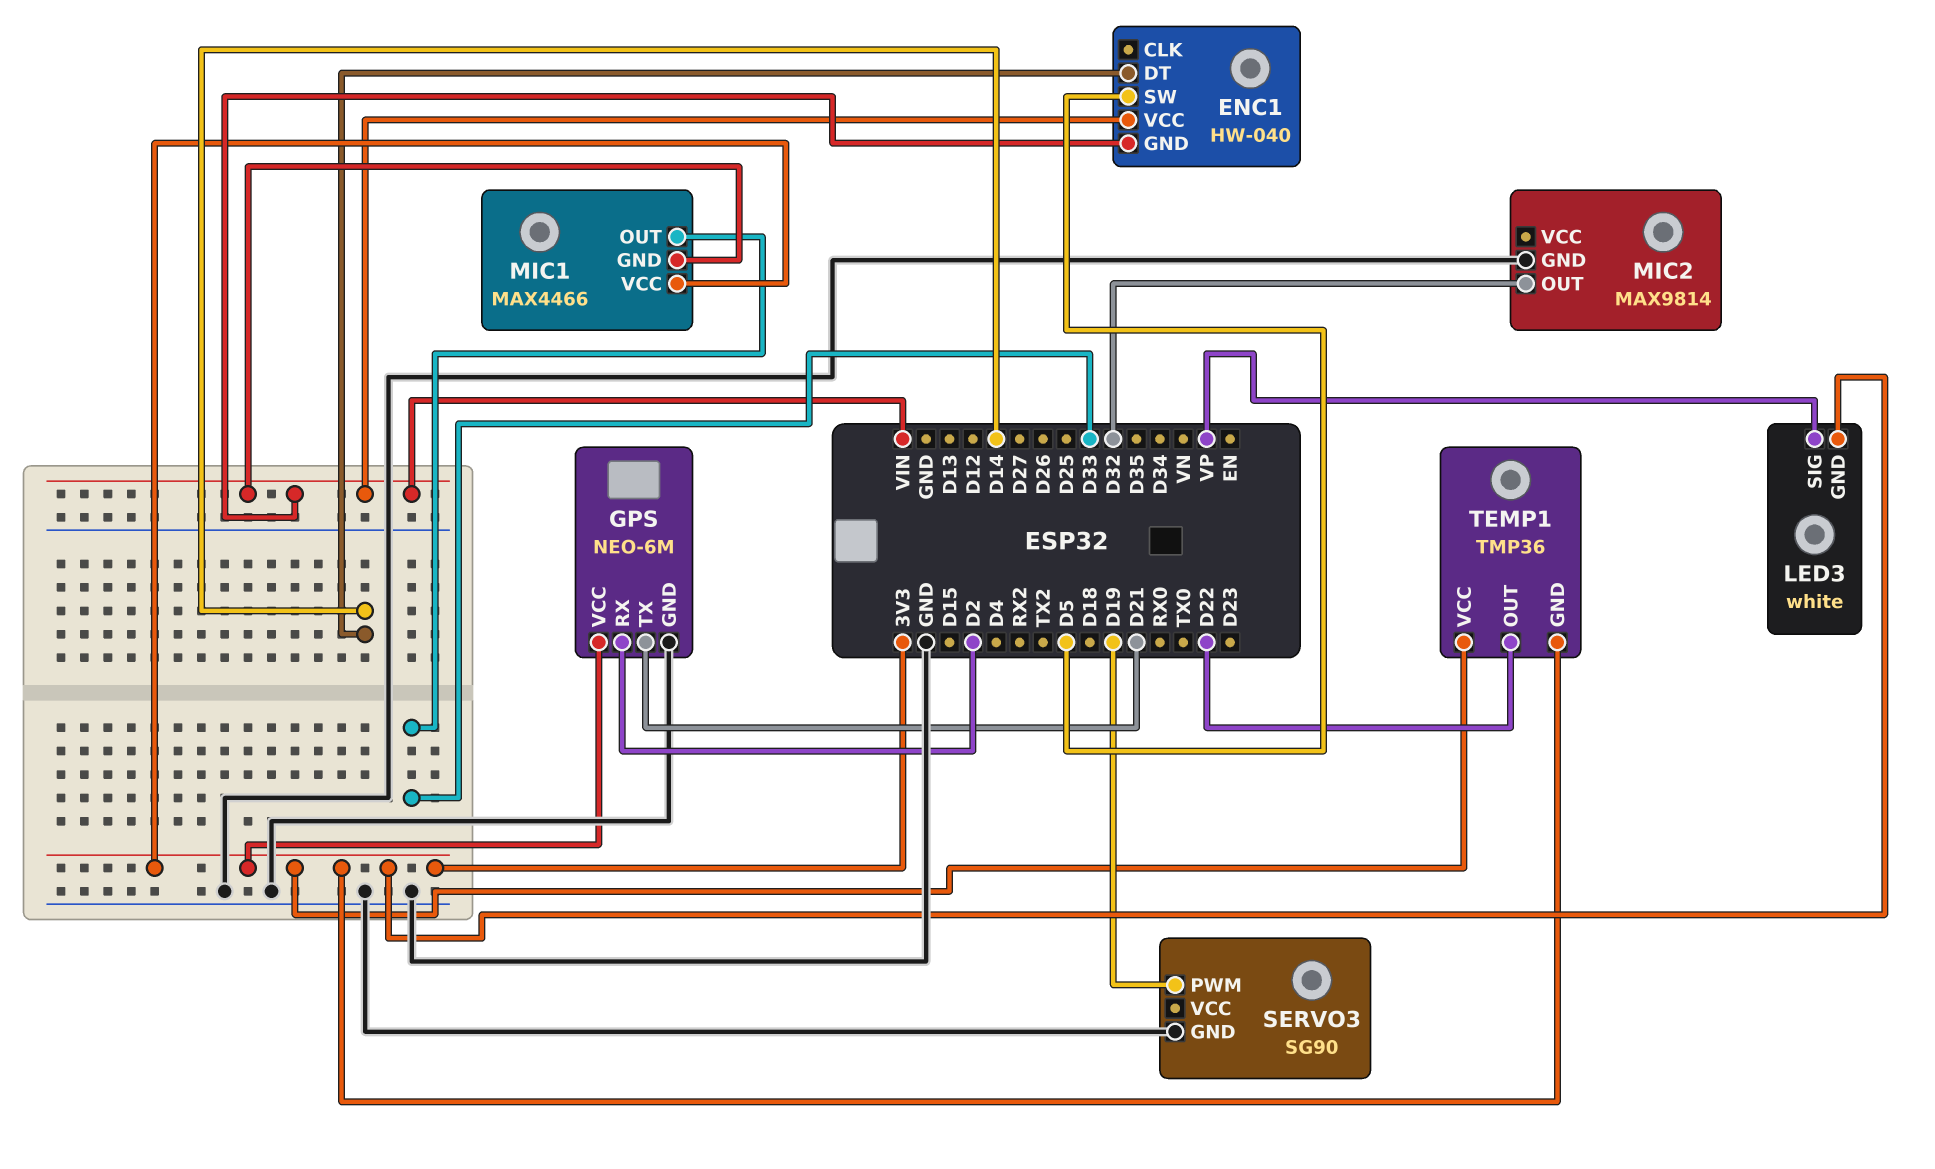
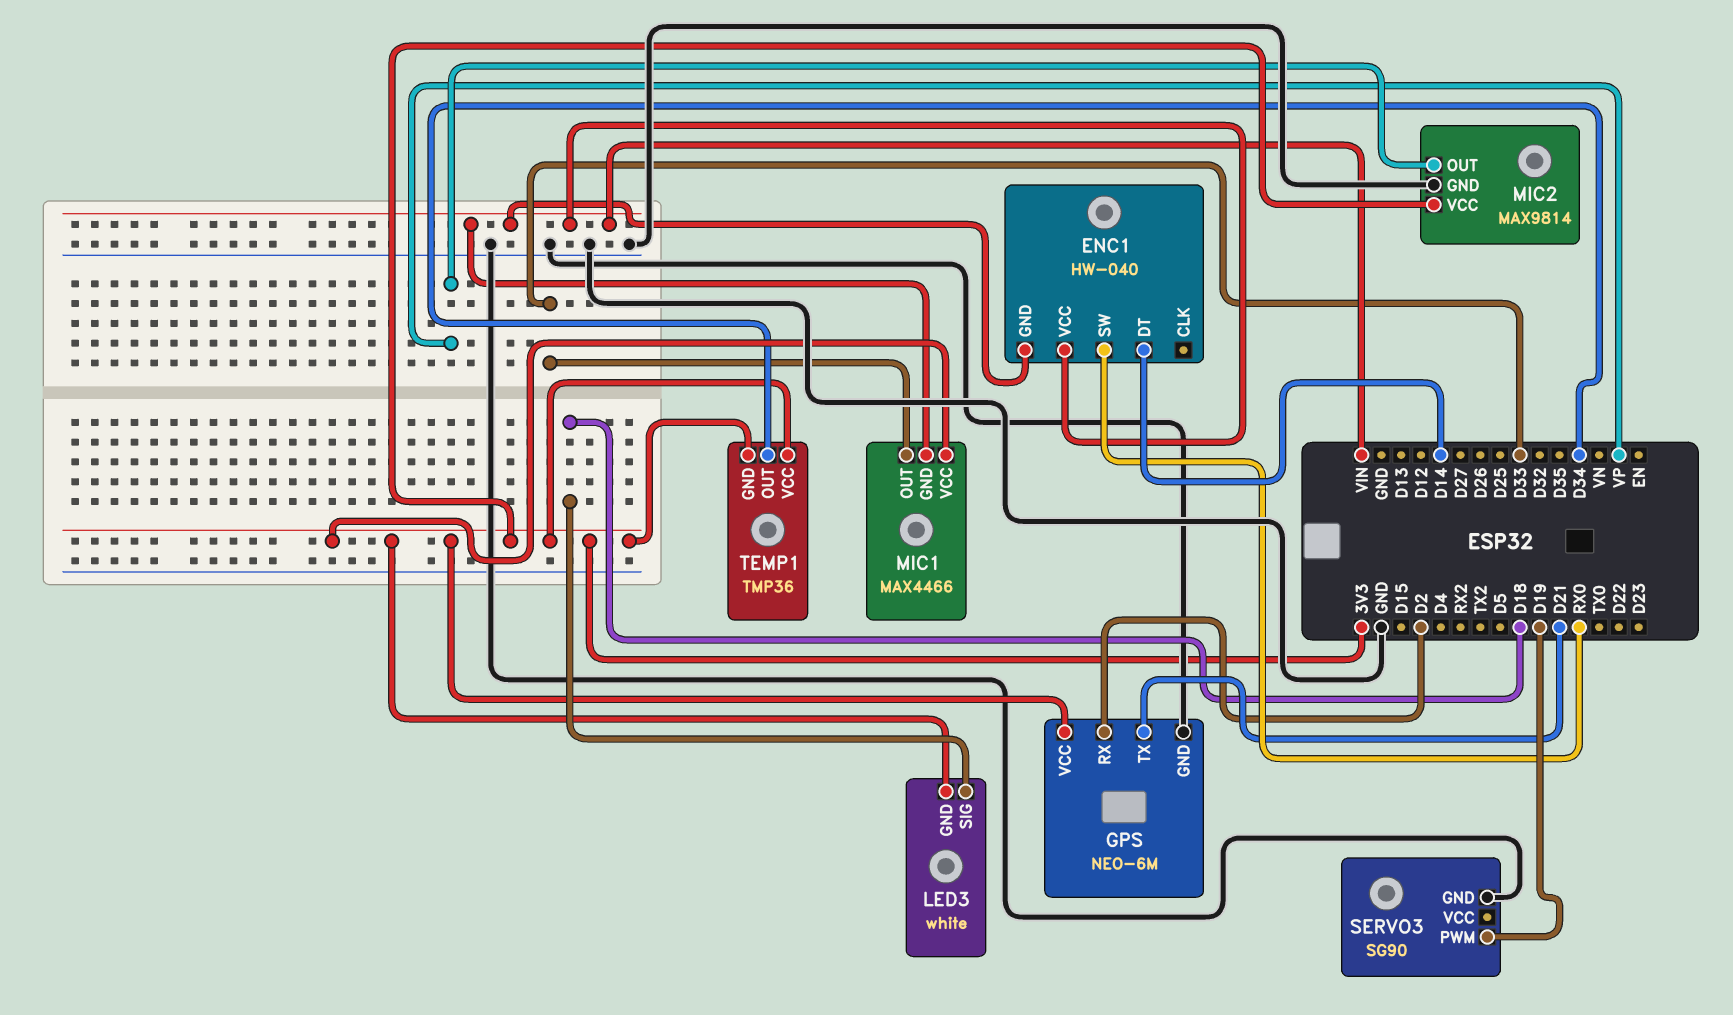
ENC1 pin SW: D5 -> RX0
LED3 pin SIG: VP -> D18
MIC2 pin OUT: D32 -> VP
MIC2 pin VCC: none -> 3V3
TEMP1 pin OUT: D22 -> D34

